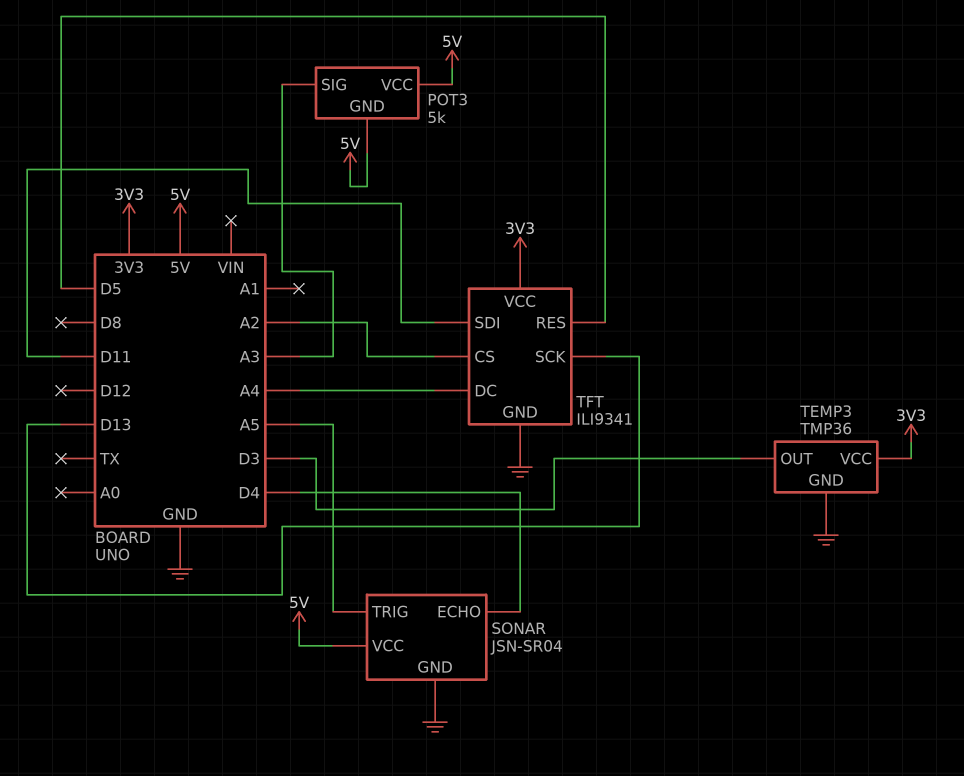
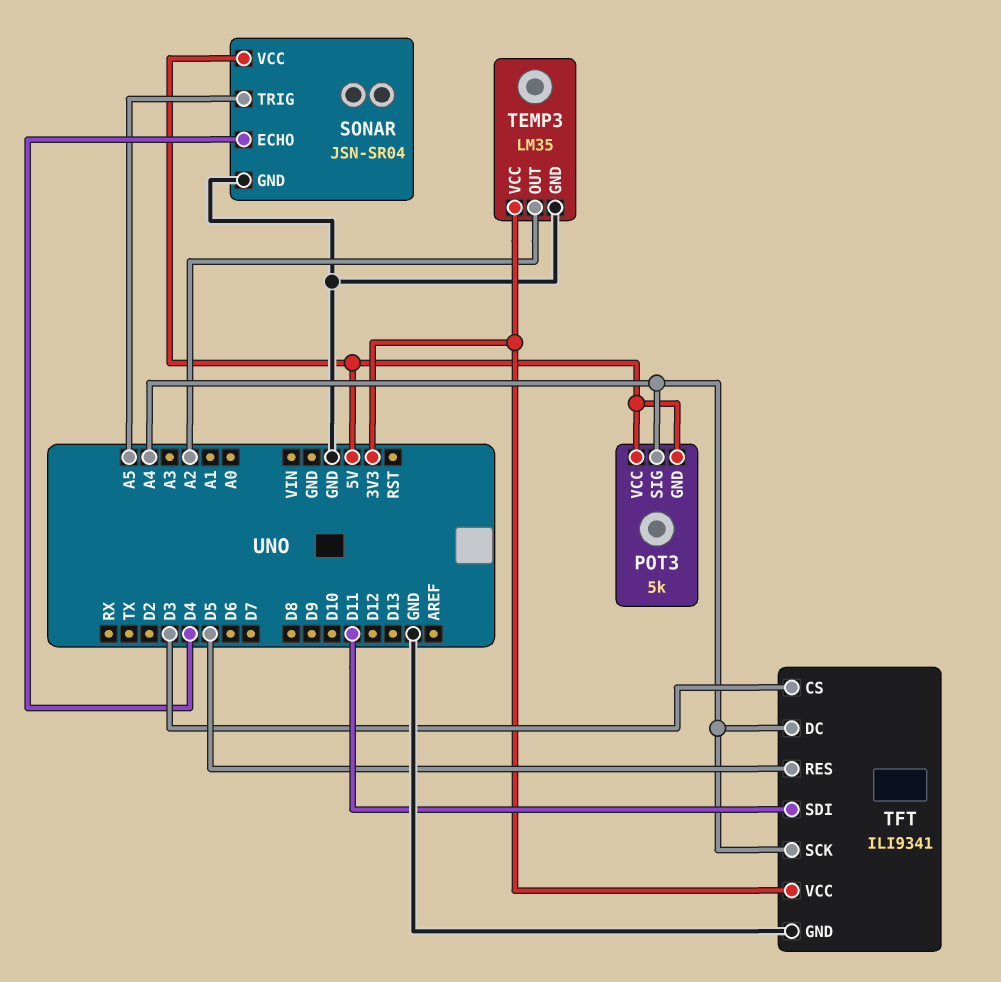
POT3 pin SIG: A3 -> A4
TEMP3: TMP36 -> LM35
TEMP3 pin OUT: D3 -> A2
TFT pin CS: A2 -> D3
TFT pin SCK: D13 -> A4

